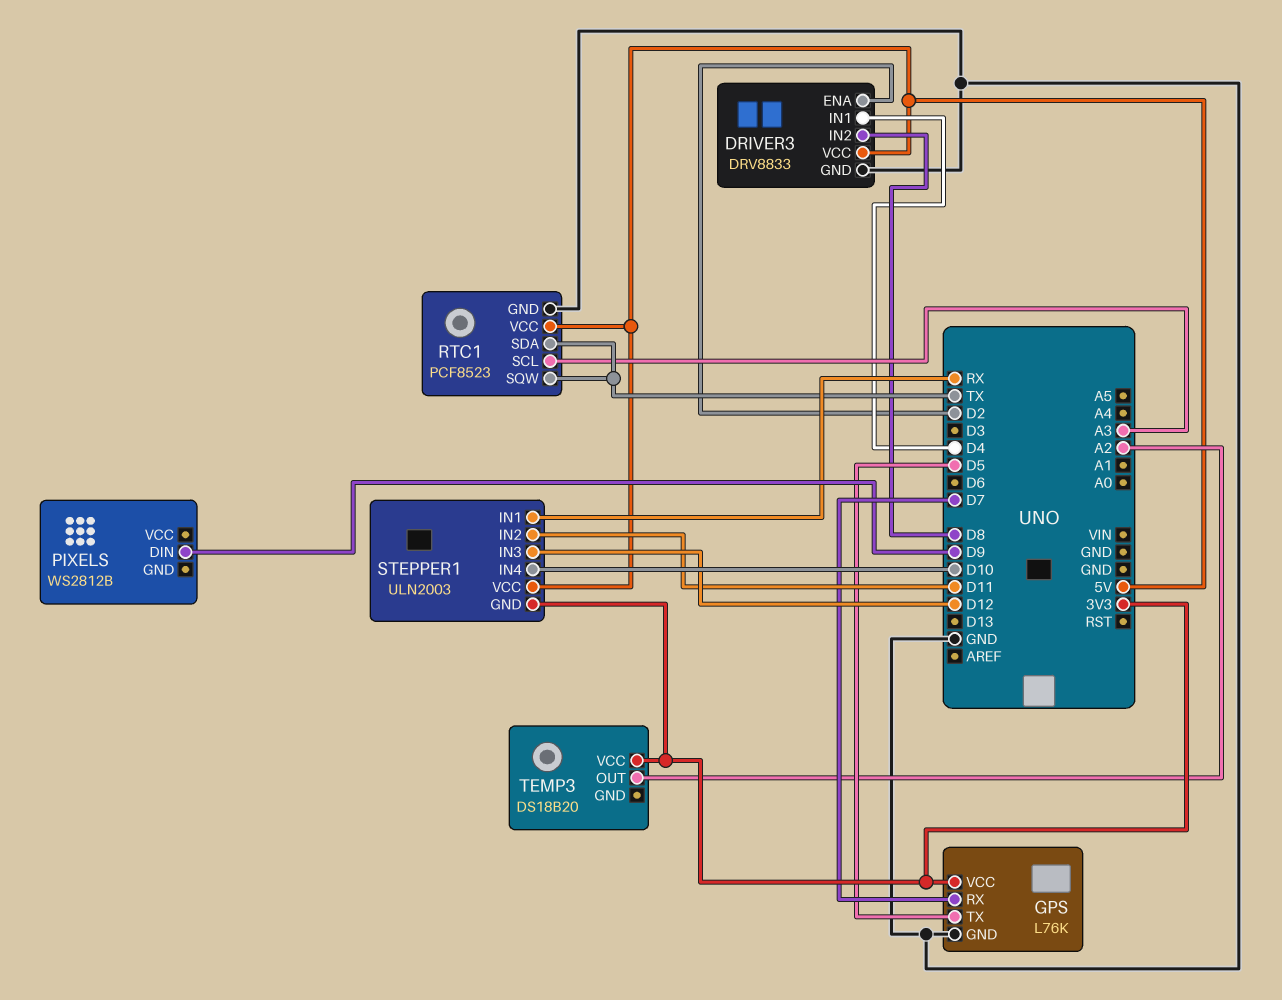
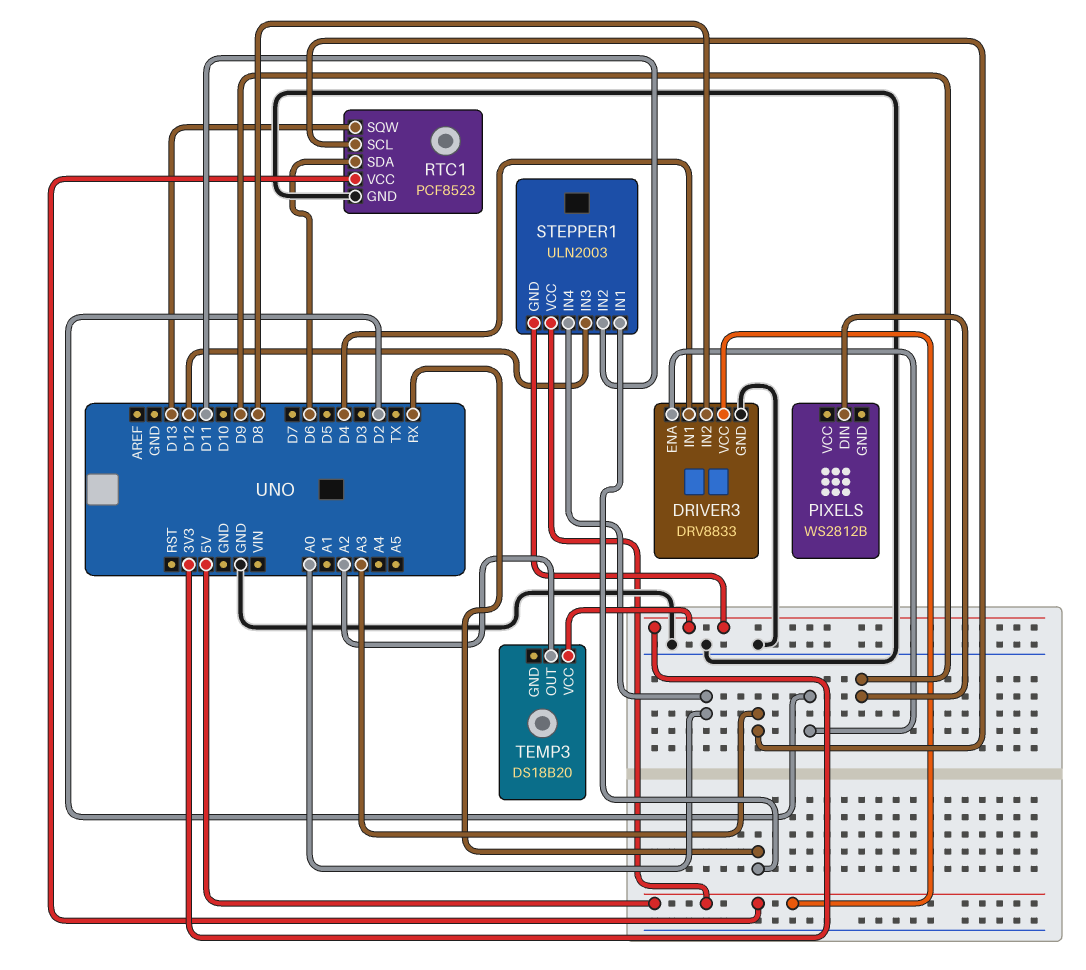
GPS: L76K -> none
GPS pin GND: GND -> none
GPS pin RX: D7 -> none
GPS pin TX: D5 -> none
GPS pin VCC: 3V3 -> none
RTC1 pin SDA: TX -> D6
RTC1 pin SQW: TX -> D13
STEPPER1 pin IN4: D10 -> A0

